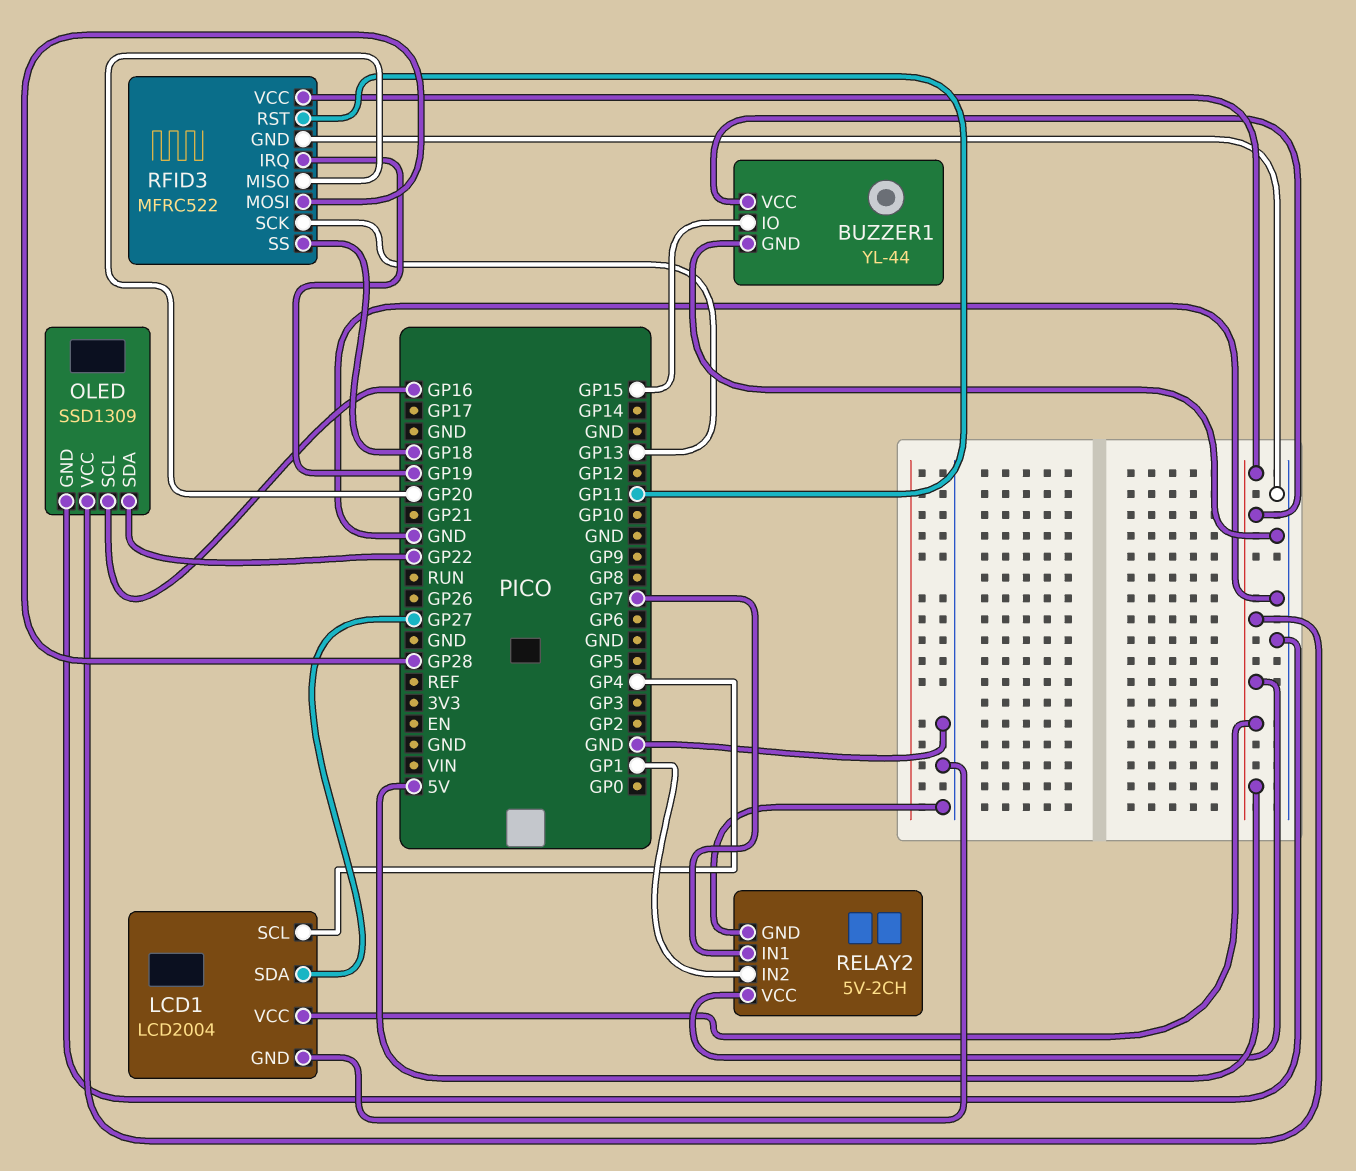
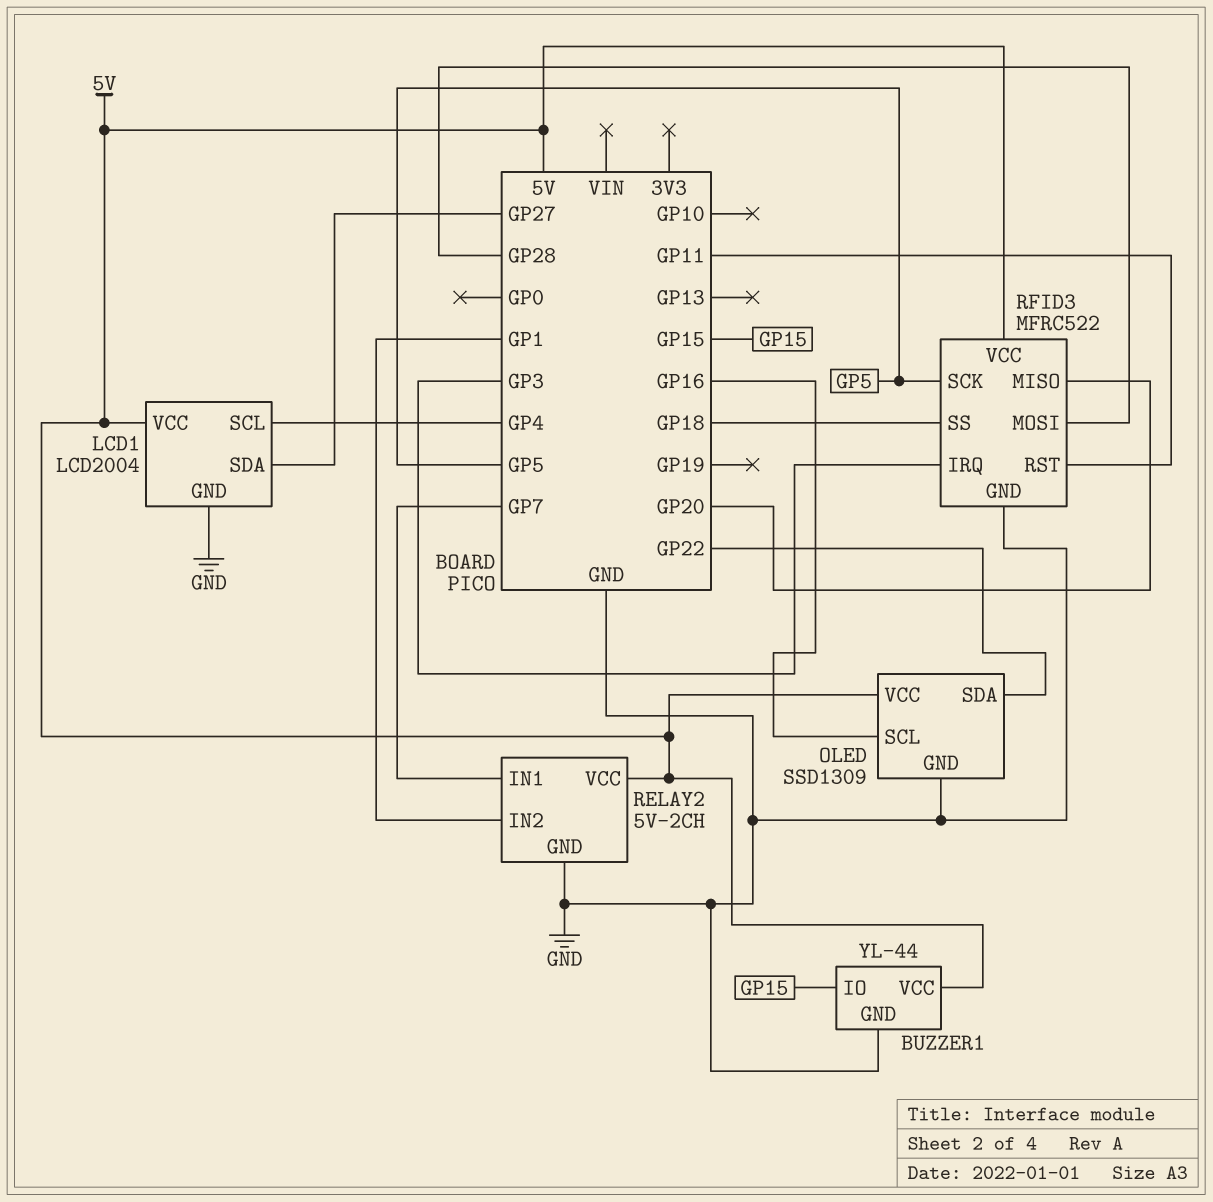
RFID3 pin IRQ: GP19 -> GP3
RFID3 pin SCK: GP13 -> GP5

